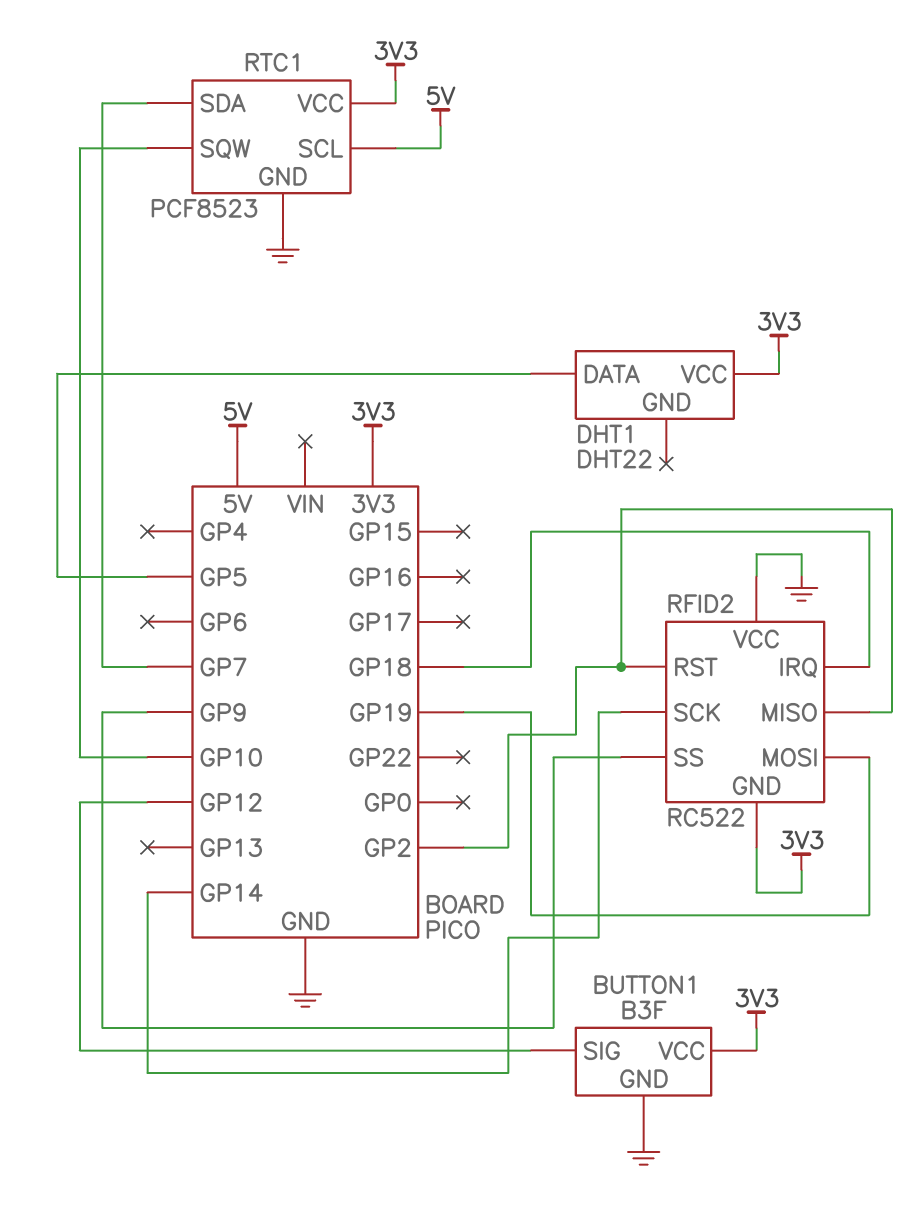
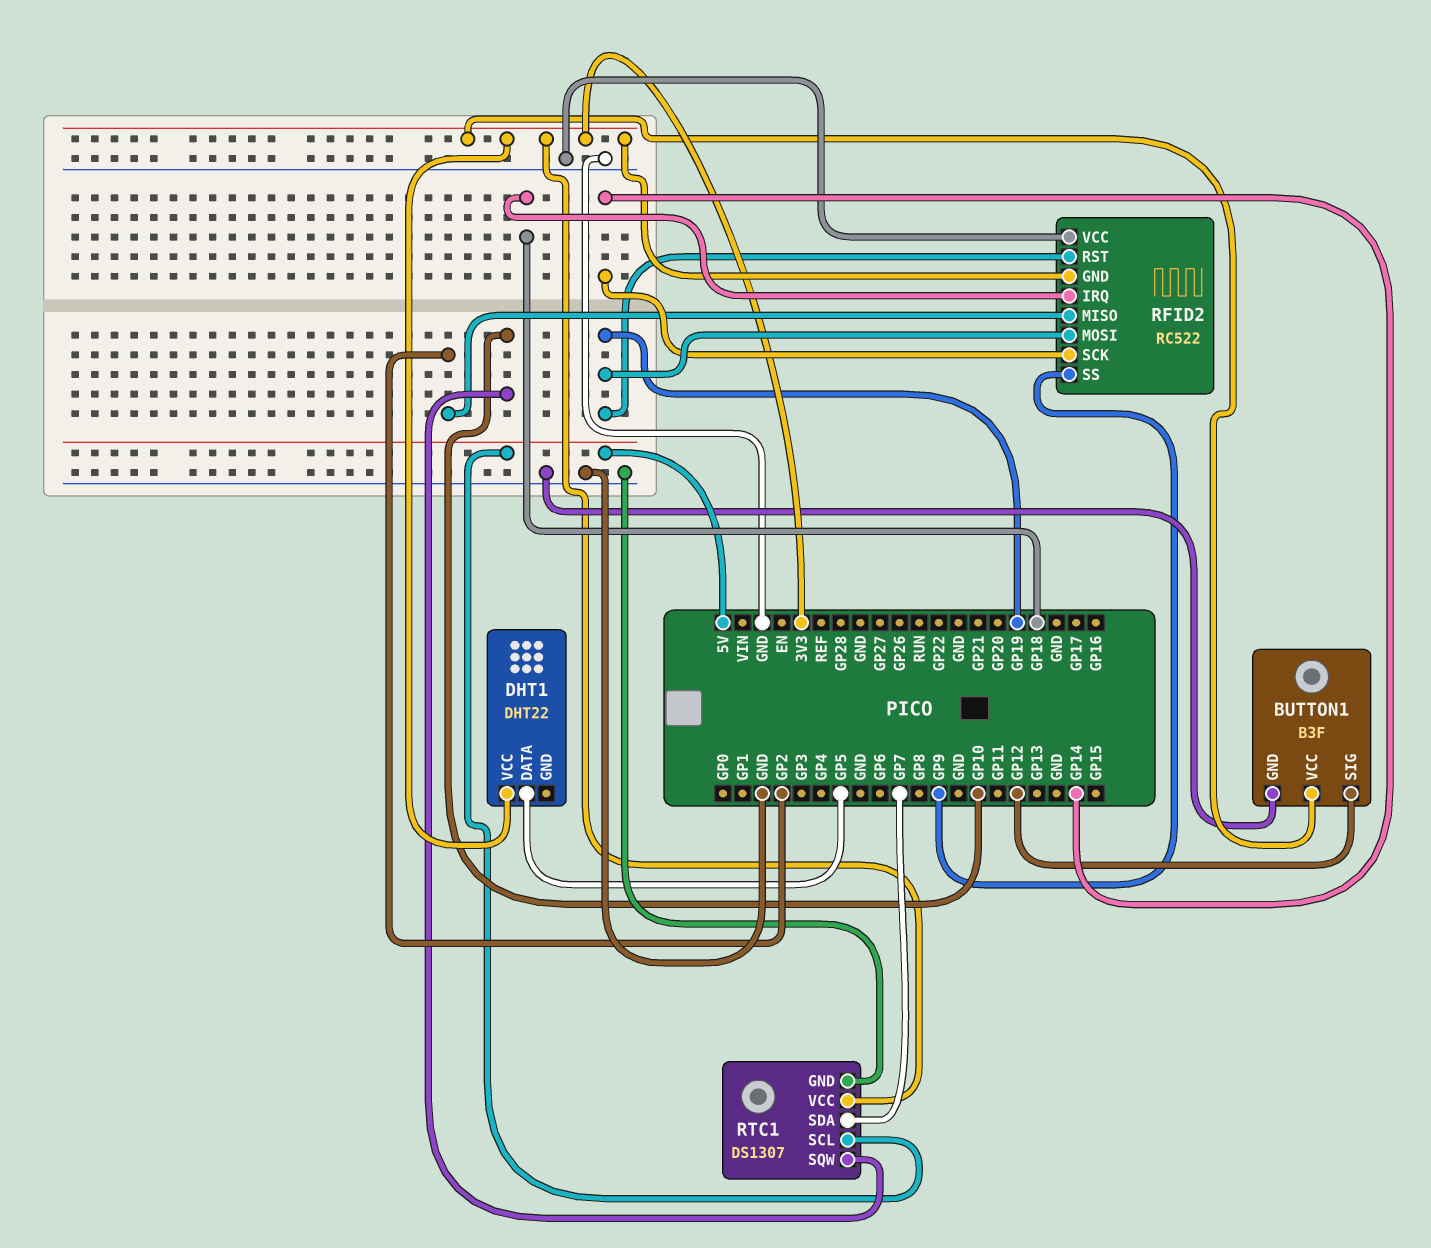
RFID2 pin RST: GP2 -> GP19
RTC1: PCF8523 -> DS1307

